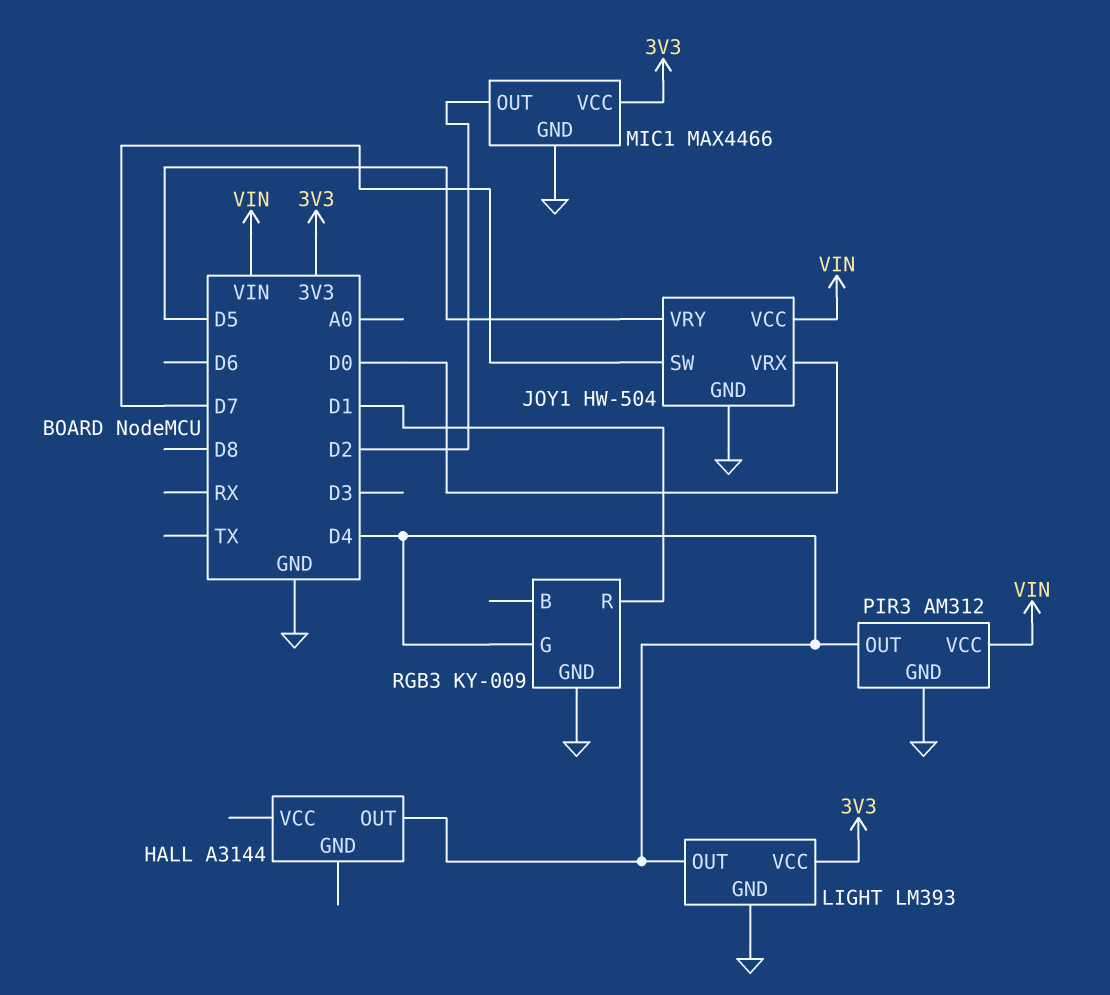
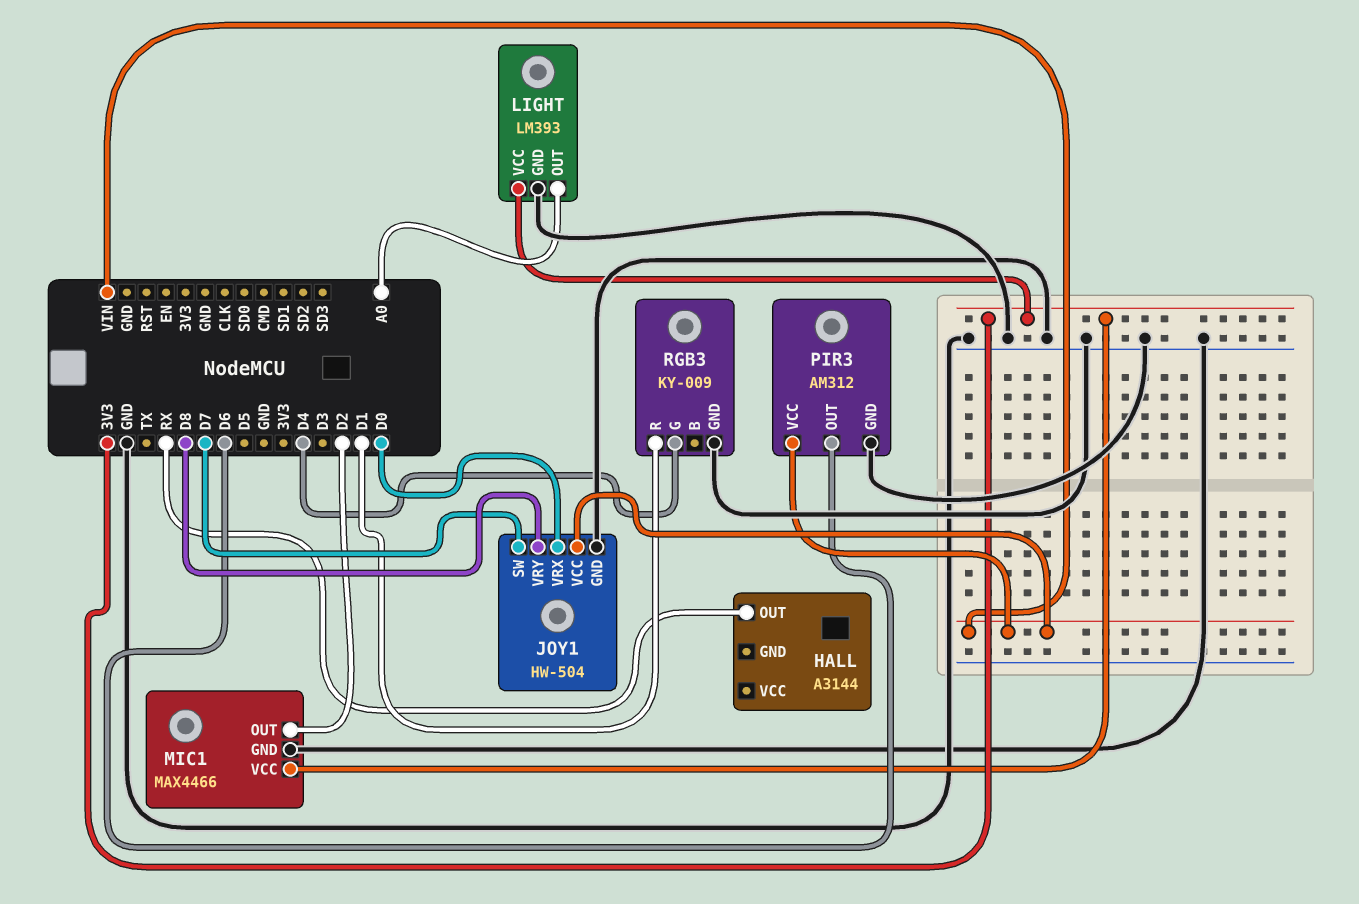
HALL pin OUT: D4 -> RX
JOY1 pin VRY: D5 -> D8
LIGHT pin OUT: D4 -> A0
PIR3 pin OUT: D4 -> D6

